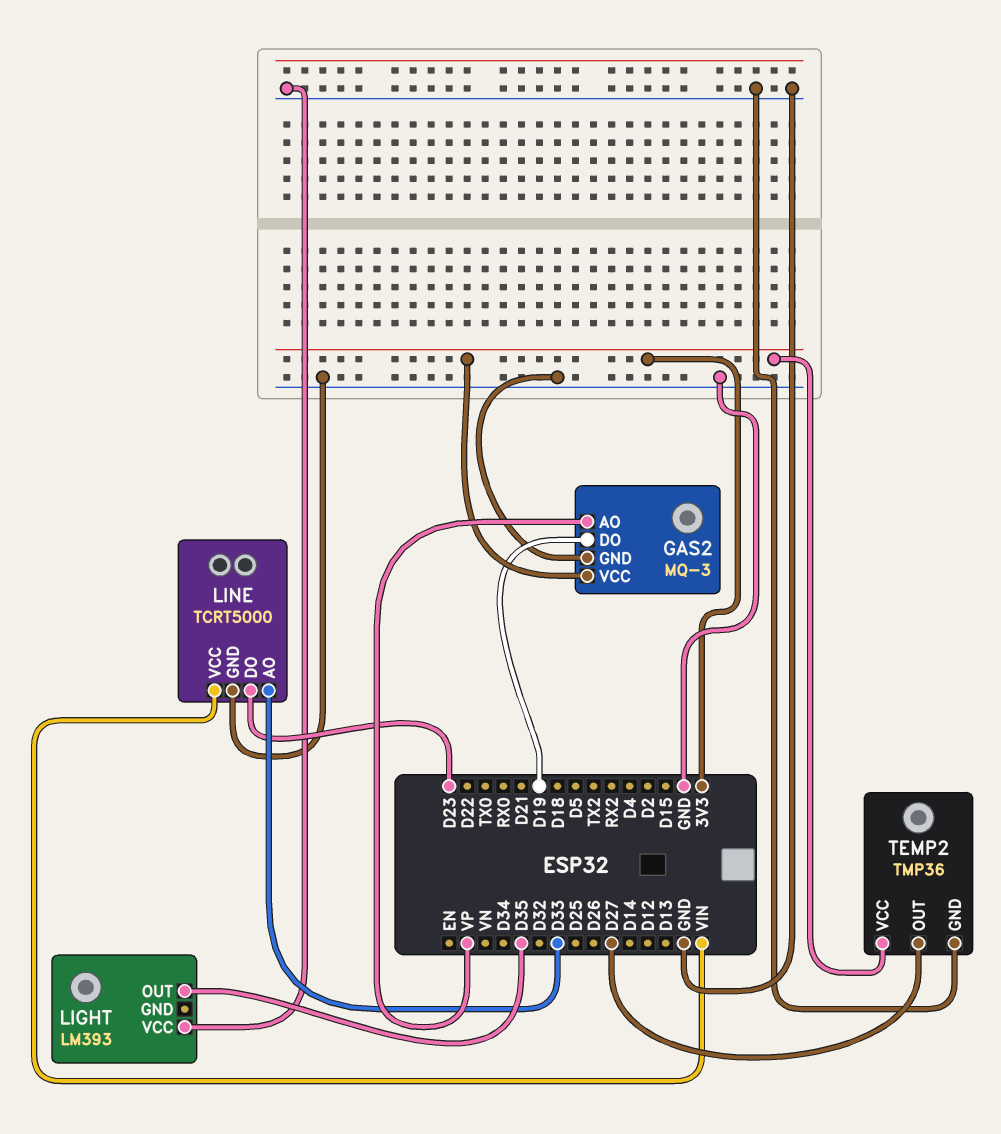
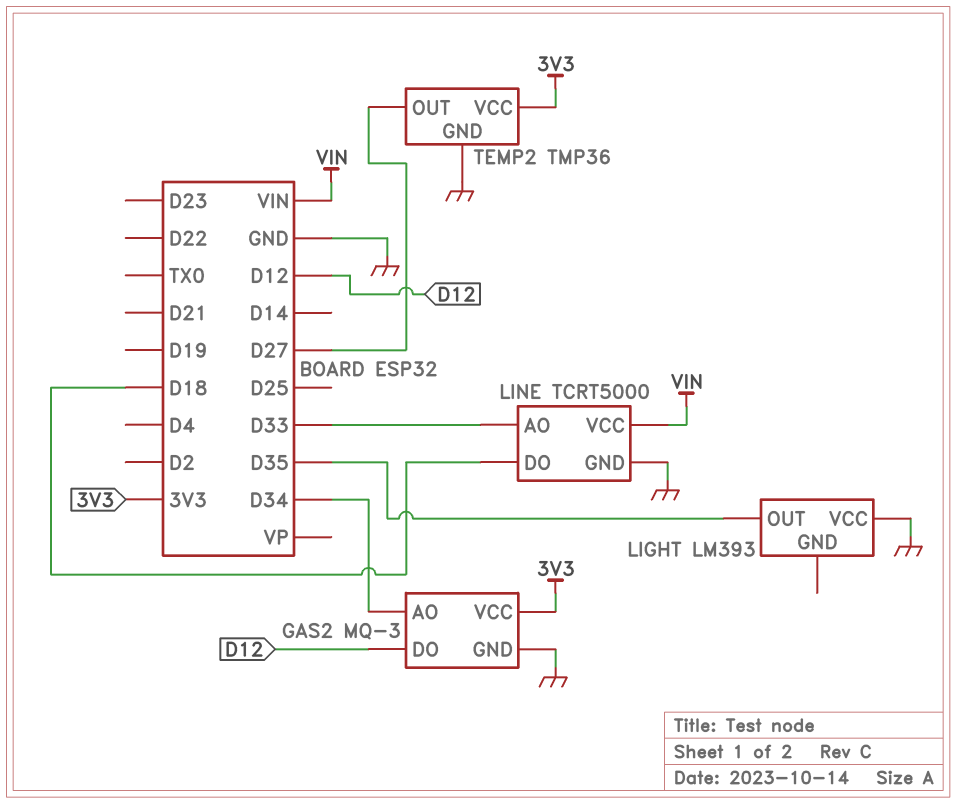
GAS2 pin AO: VP -> D34
GAS2 pin DO: D19 -> D12
LINE pin DO: D23 -> D18

